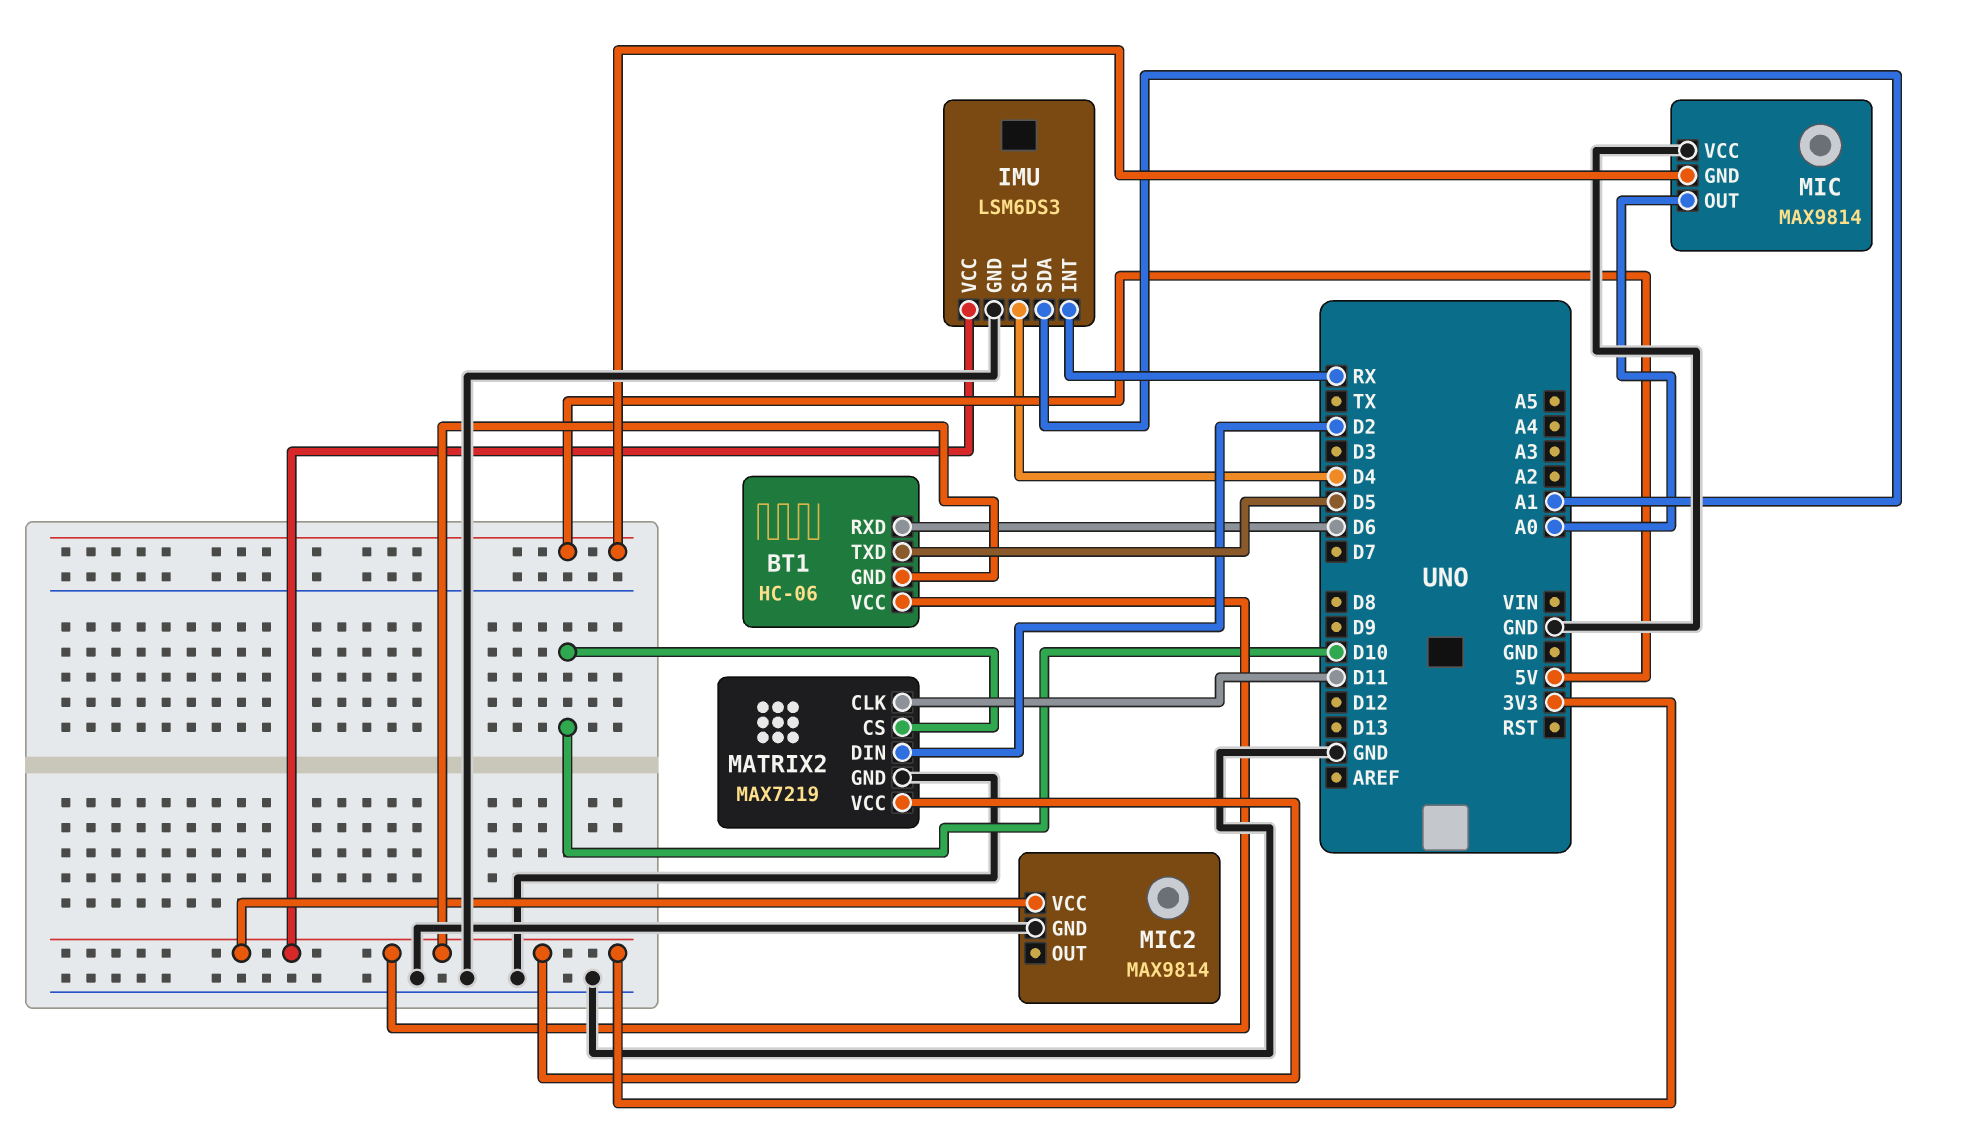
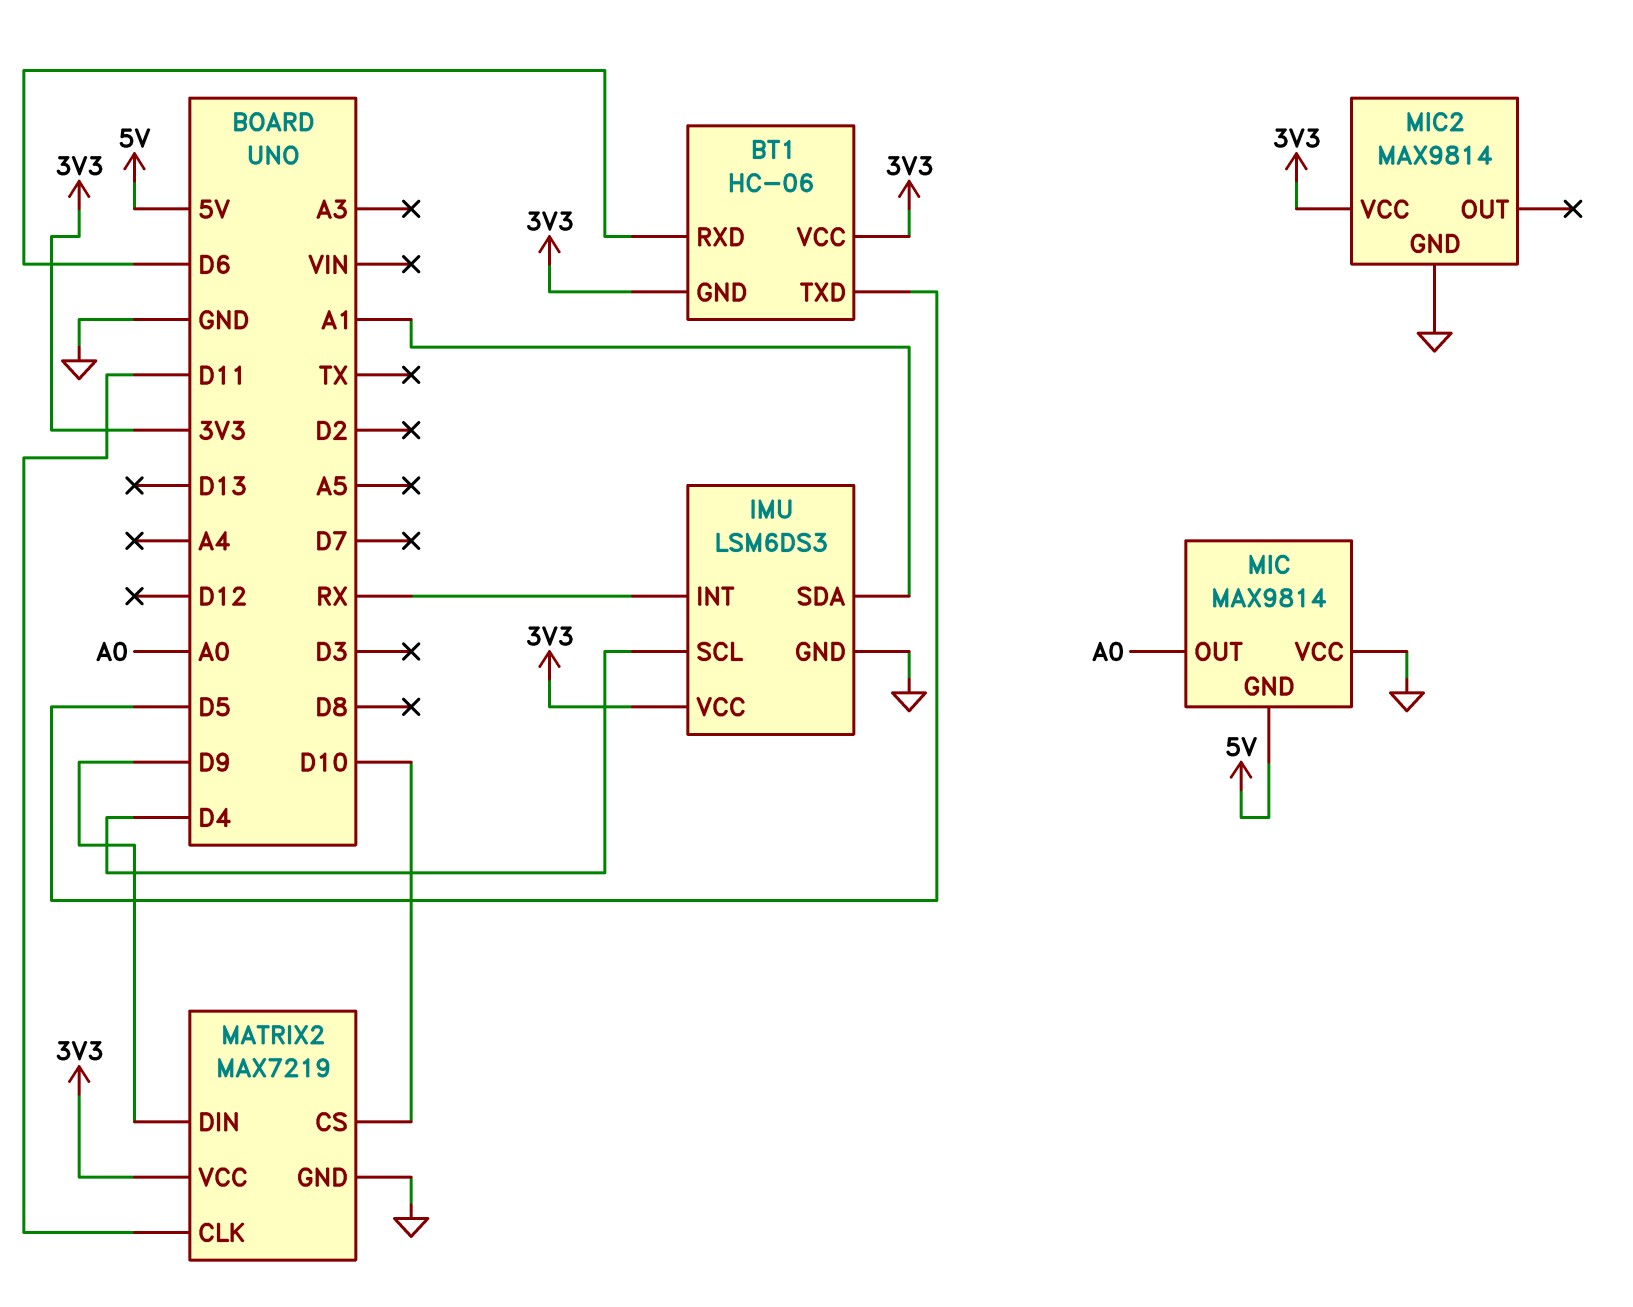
MATRIX2 pin DIN: D2 -> D9

